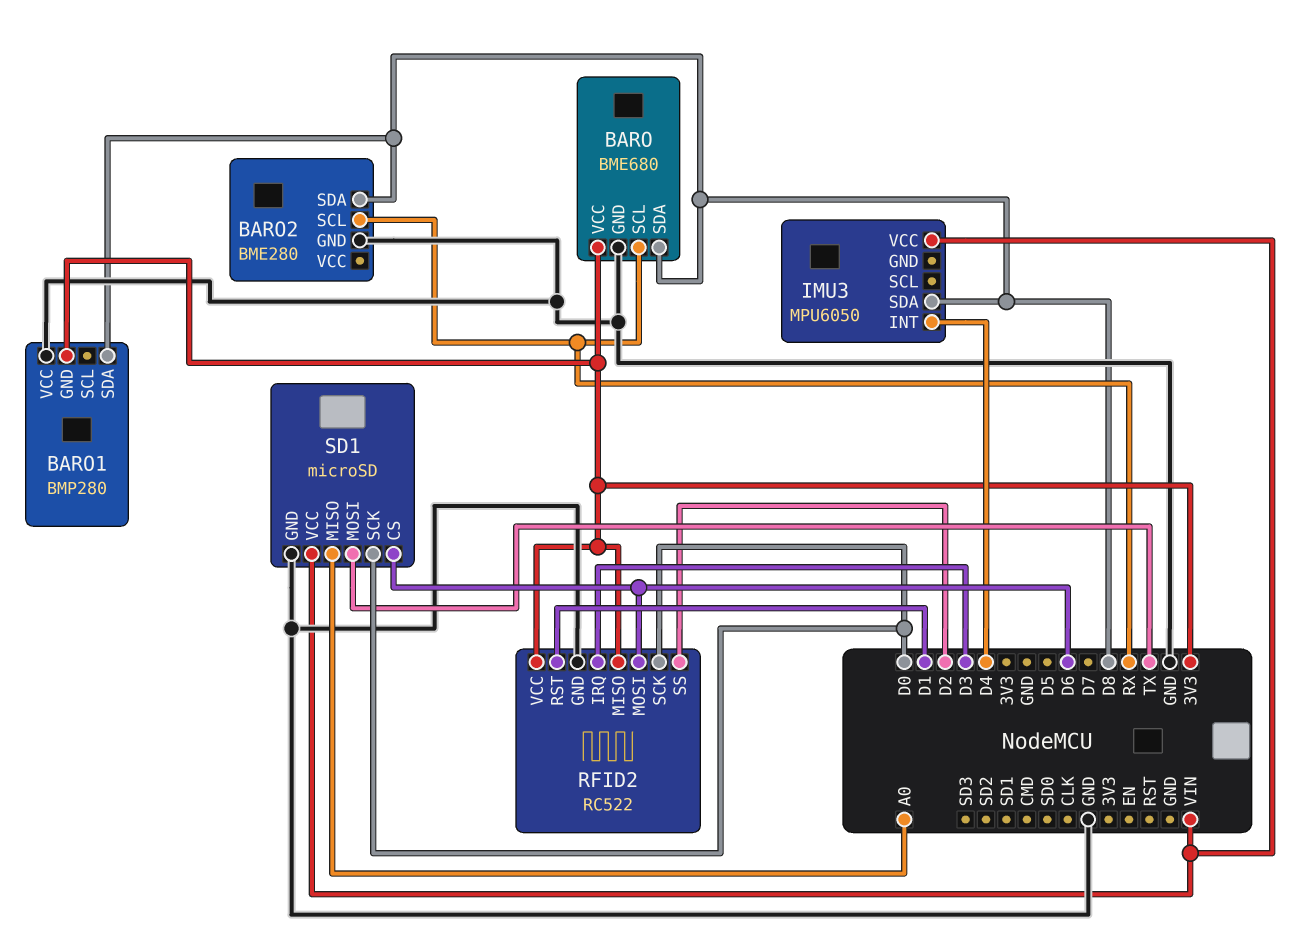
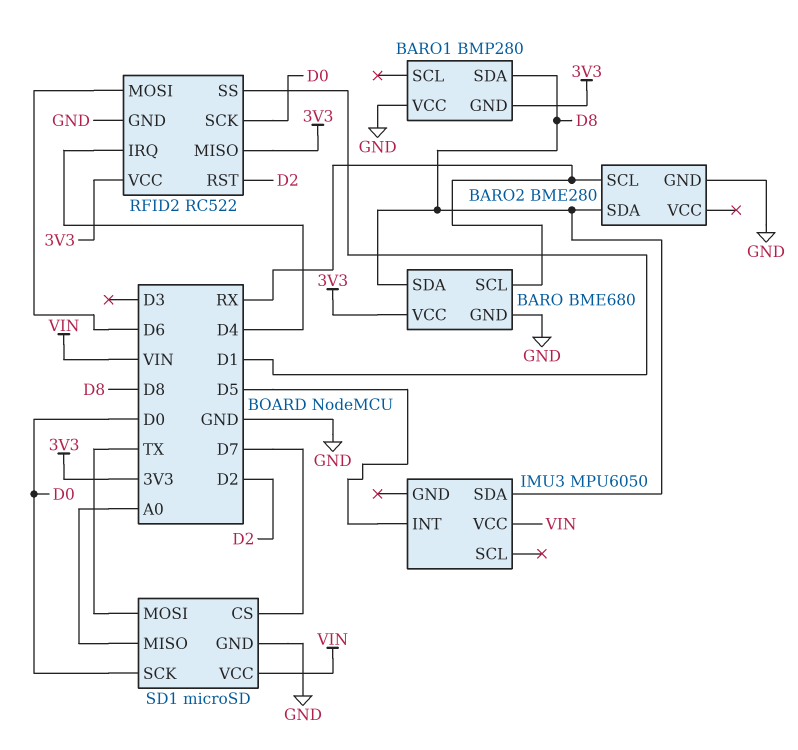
IMU3 pin INT: D4 -> D5
RFID2 pin IRQ: D3 -> D4
RFID2 pin RST: D1 -> D2
RFID2 pin SS: D2 -> D1
SD1 pin CS: D6 -> D7

